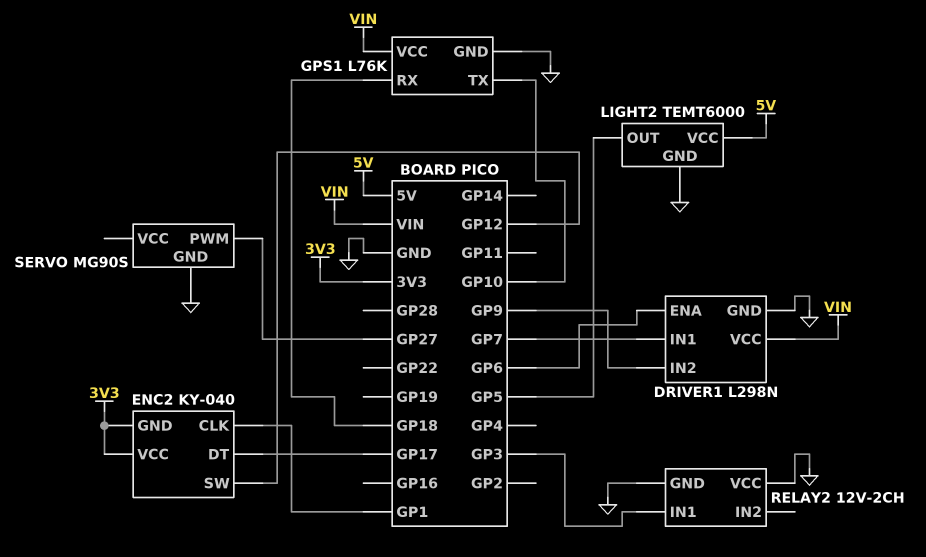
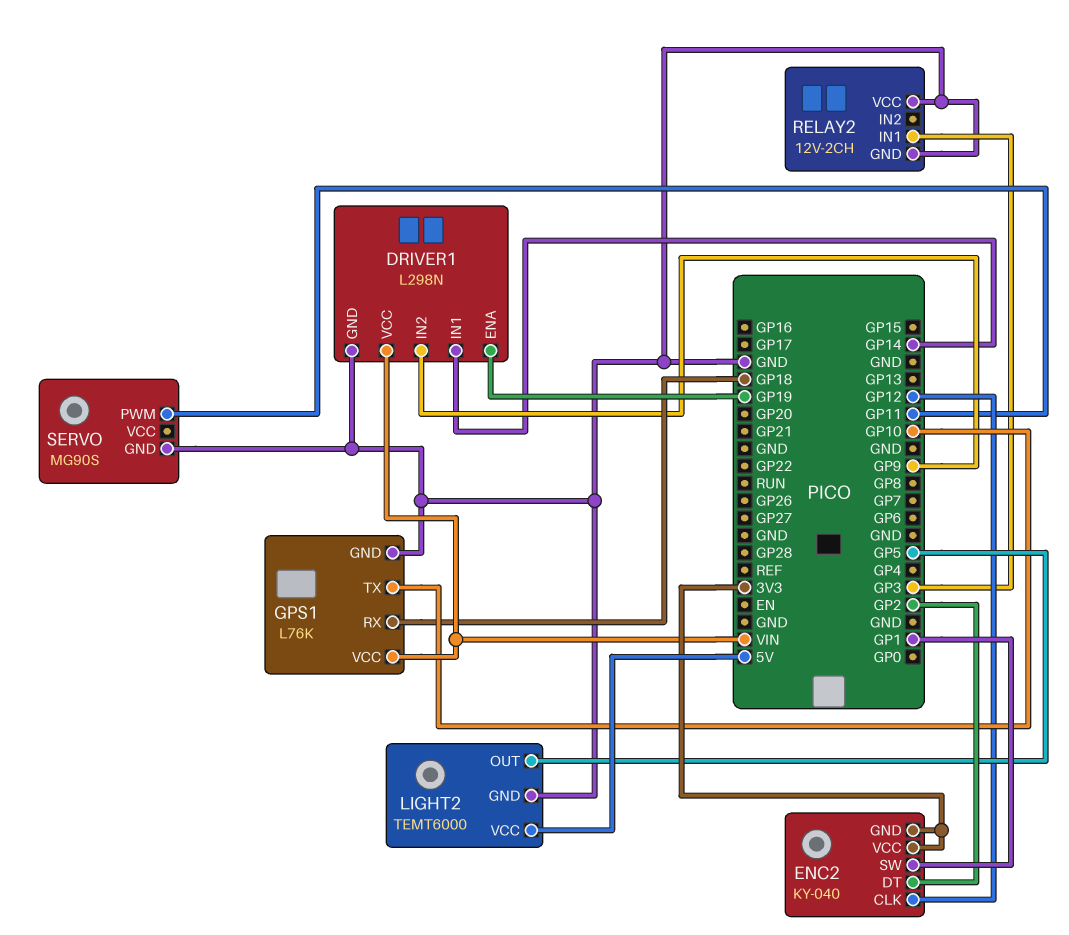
DRIVER1 pin ENA: GP6 -> GP19
DRIVER1 pin IN1: GP7 -> GP14
ENC2 pin CLK: GP1 -> GP12
ENC2 pin DT: GP17 -> GP2
ENC2 pin SW: GP12 -> GP1
SERVO pin PWM: GP27 -> GP11

